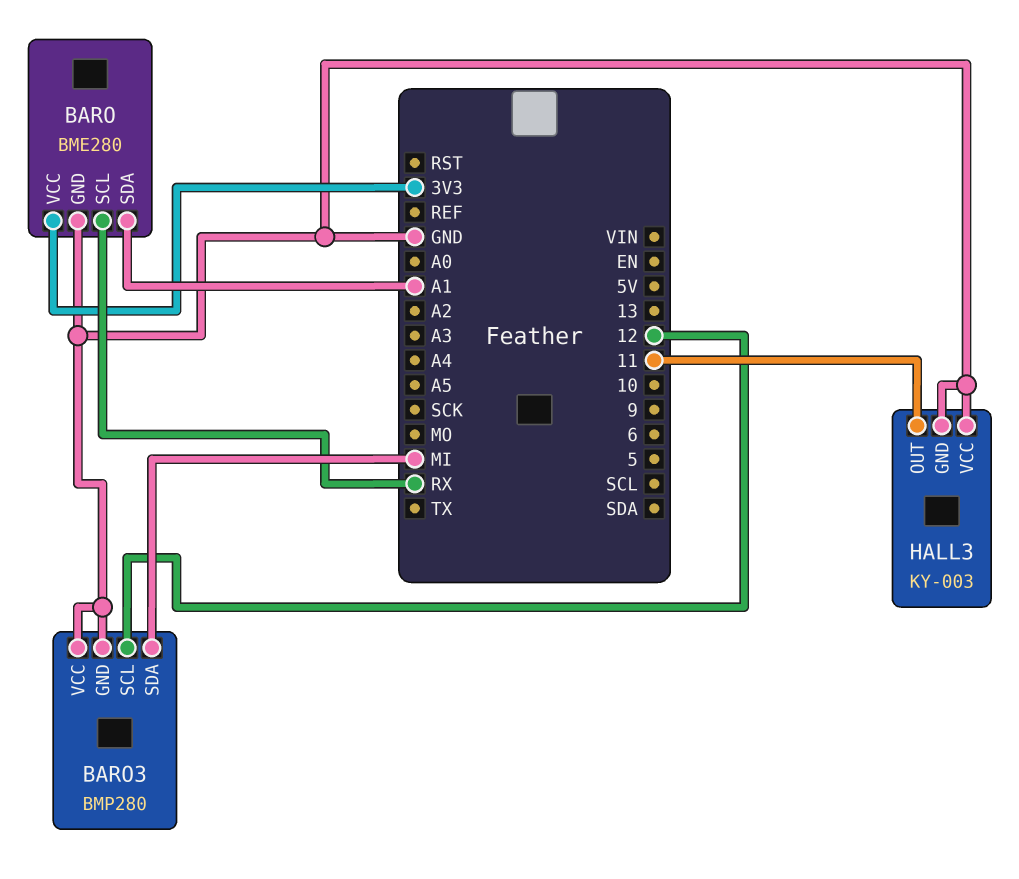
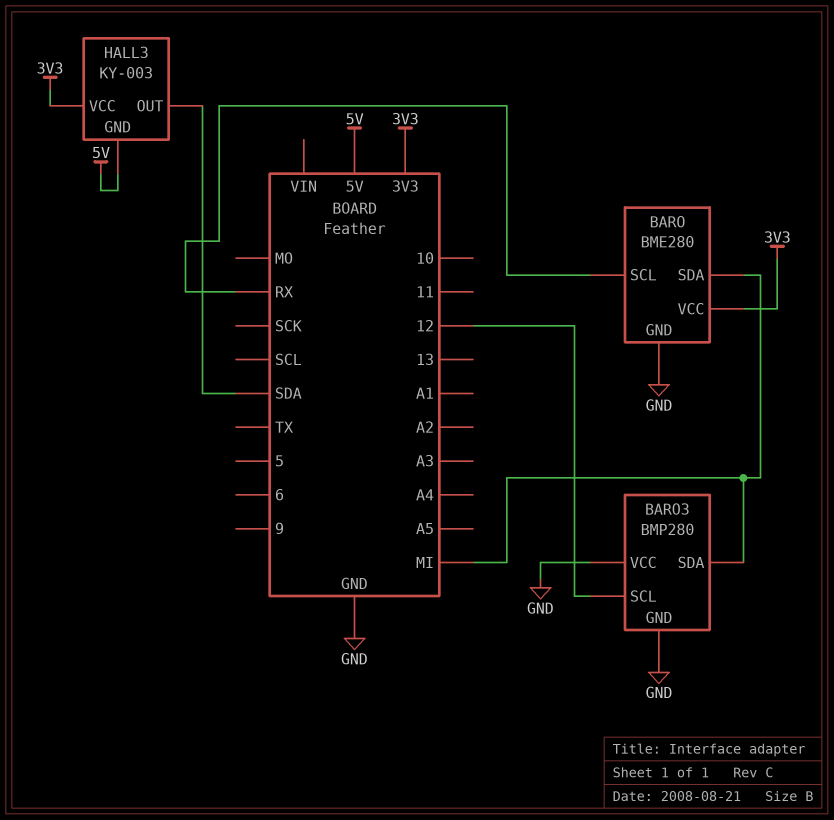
BARO pin SDA: A1 -> MI
HALL3 pin GND: GND -> 5V
HALL3 pin OUT: 11 -> SDA
HALL3 pin VCC: GND -> 3V3

